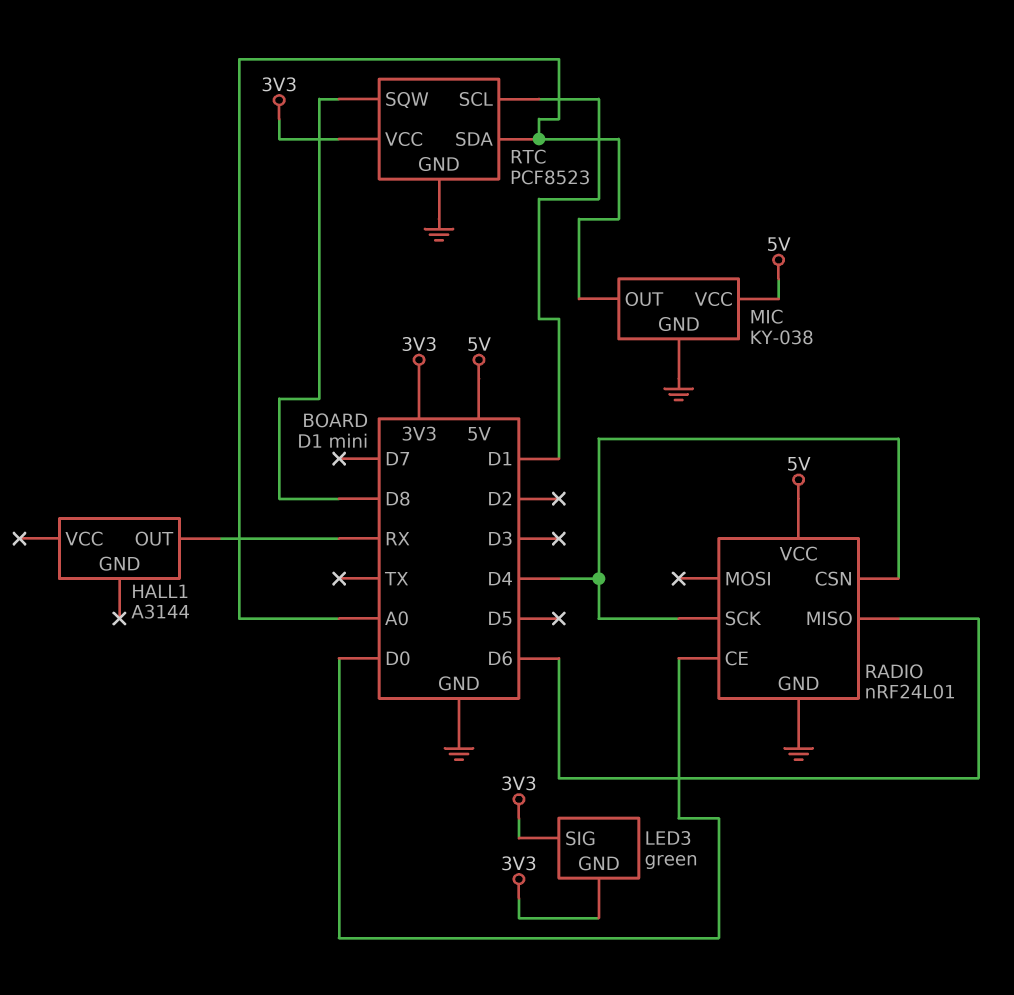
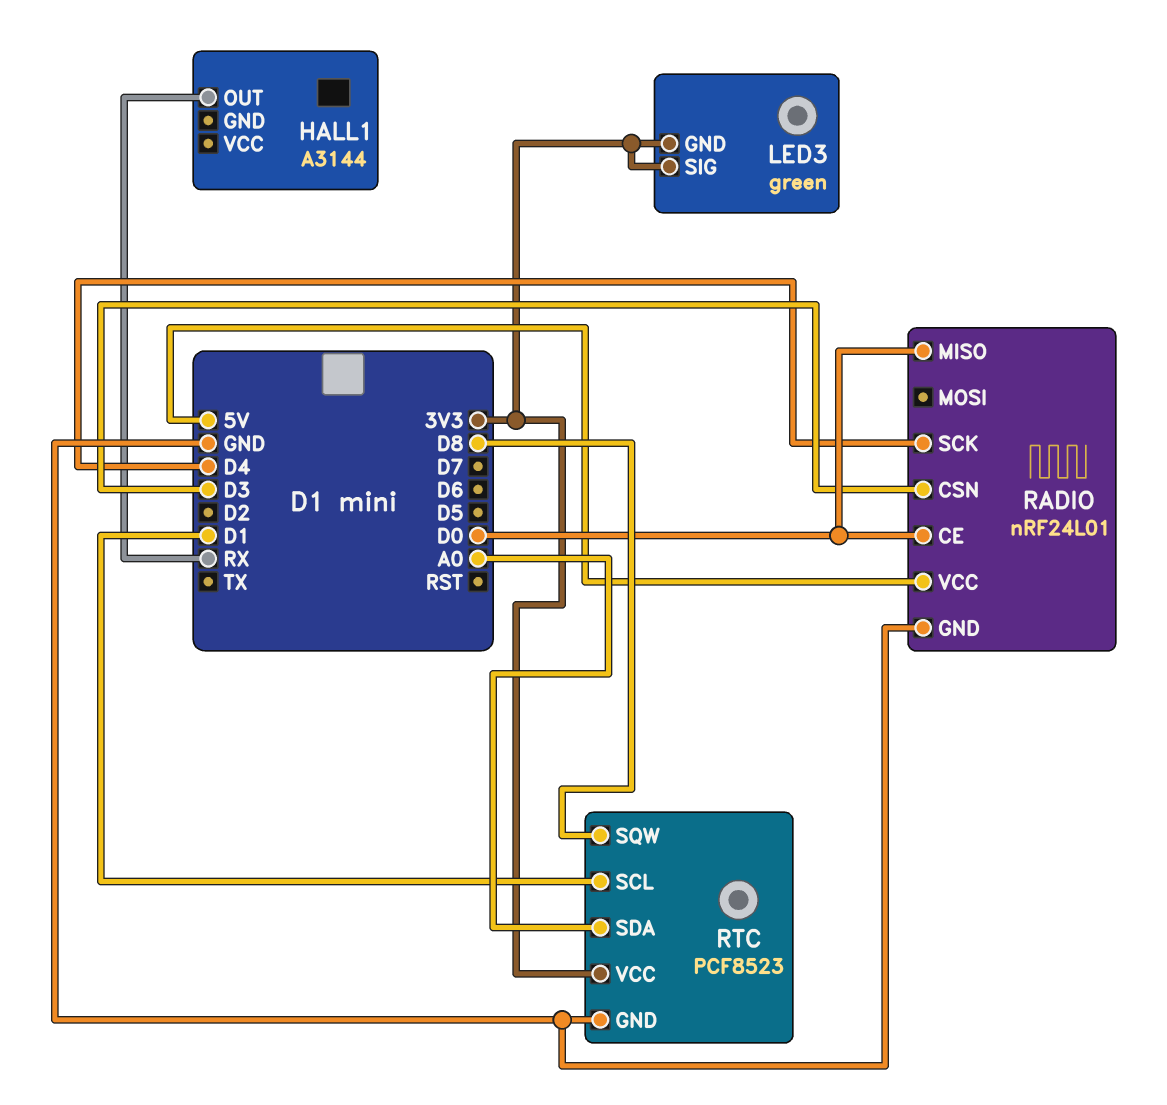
MIC: KY-038 -> none
MIC pin GND: GND -> none
MIC pin OUT: A0 -> none
MIC pin VCC: 5V -> none
RADIO pin CSN: D4 -> D3
RADIO pin MISO: D6 -> D0

